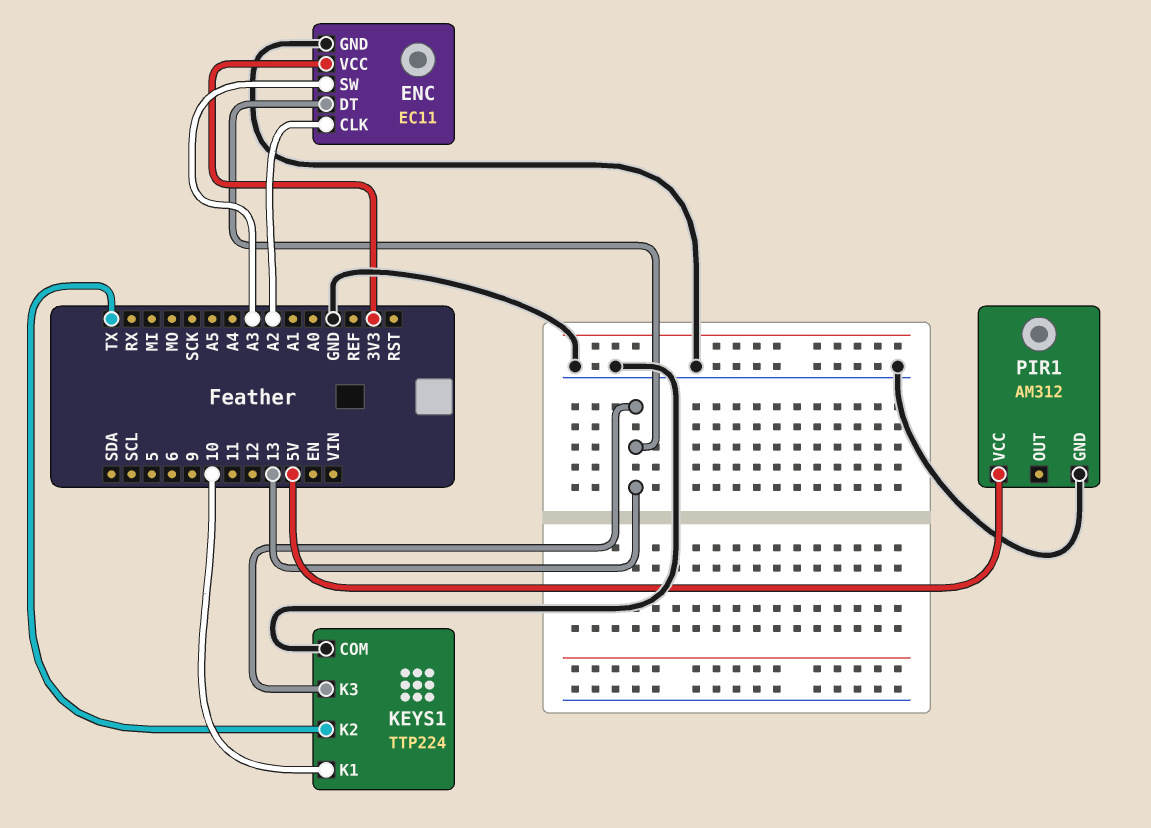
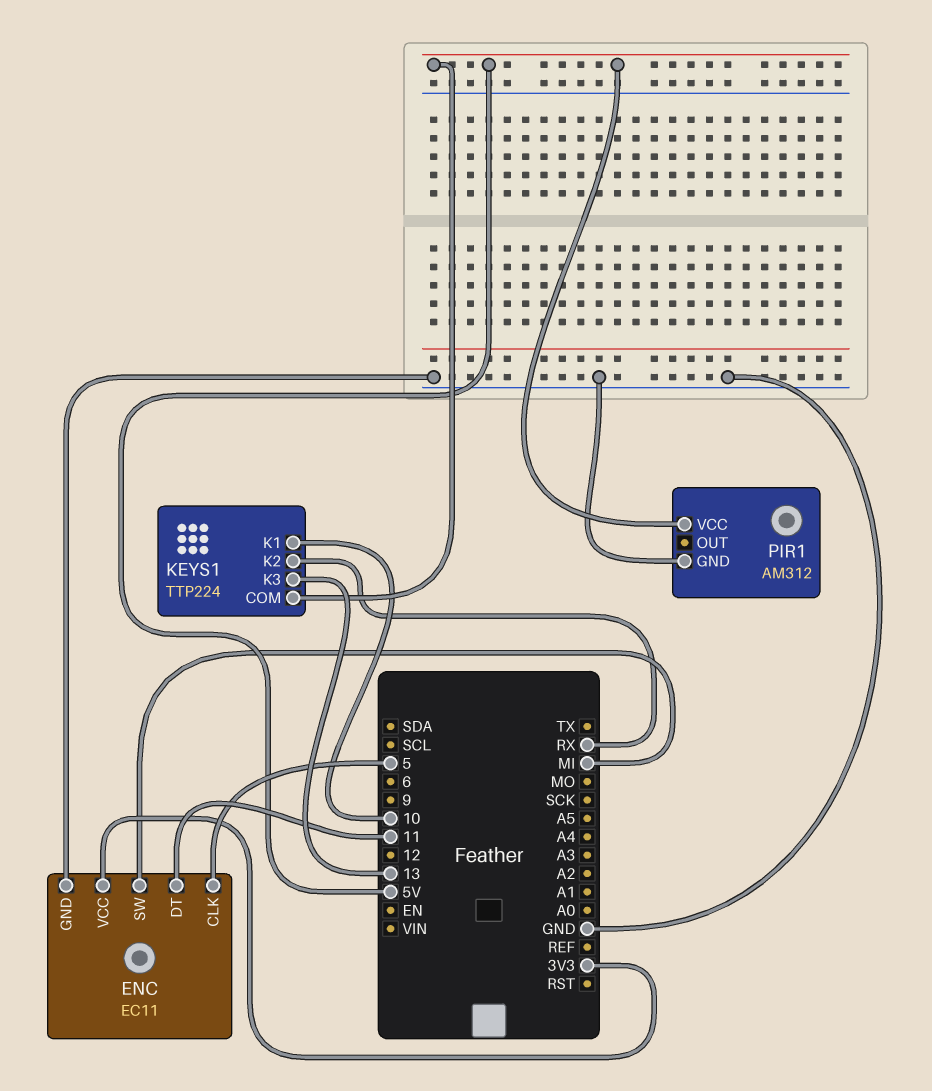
ENC pin CLK: A2 -> 5
ENC pin DT: 13 -> 11
ENC pin SW: A3 -> MI
KEYS1 pin COM: GND -> 5V
KEYS1 pin K2: TX -> RX

